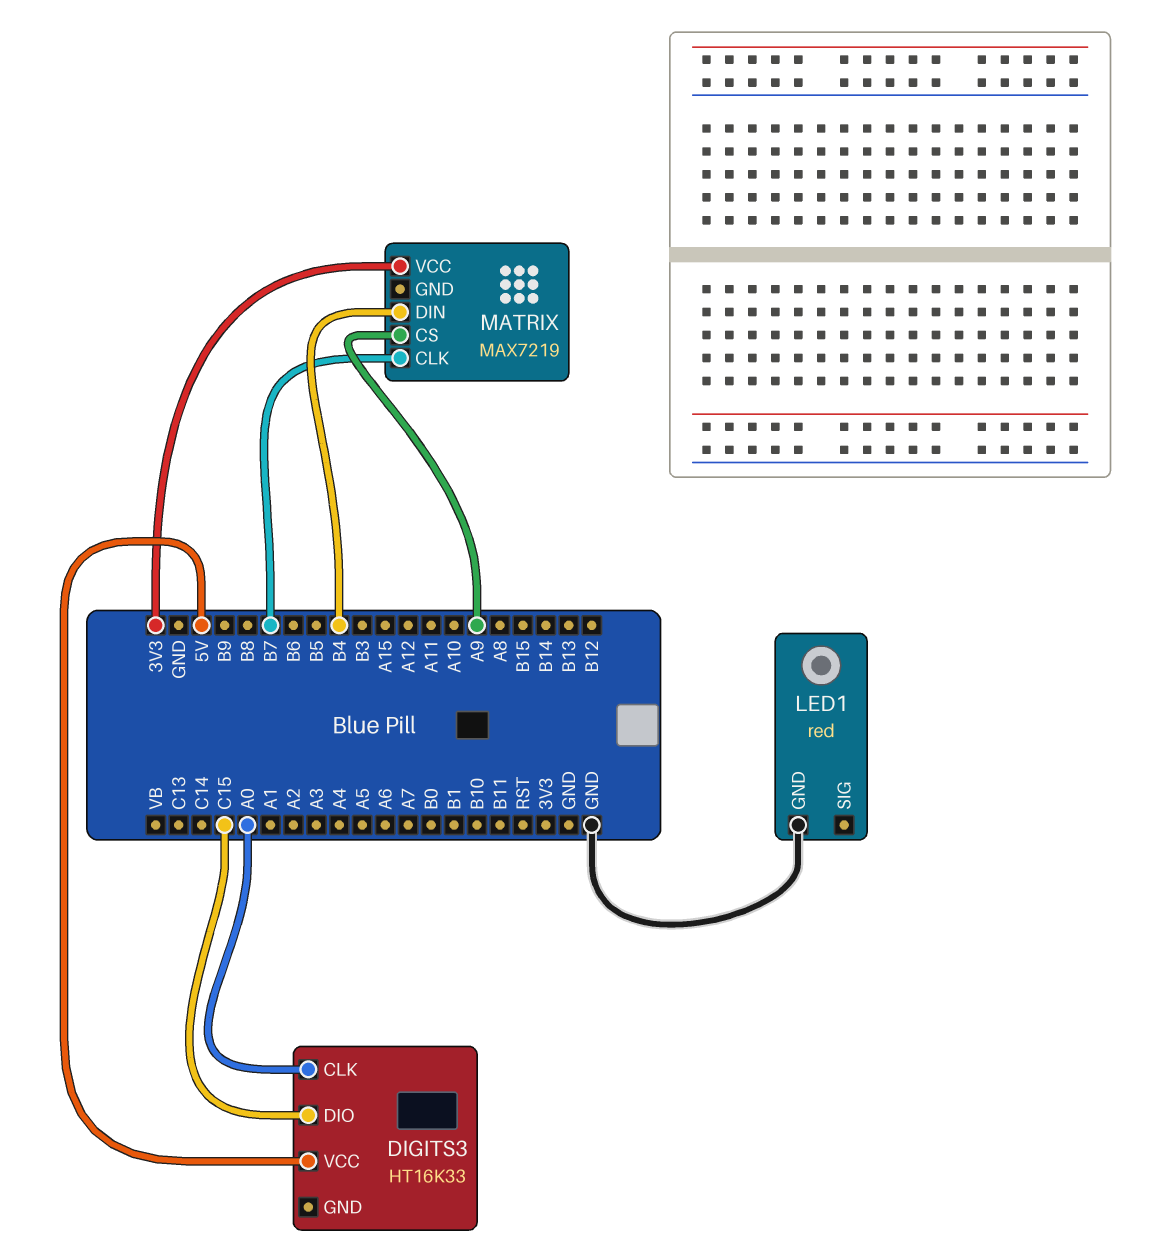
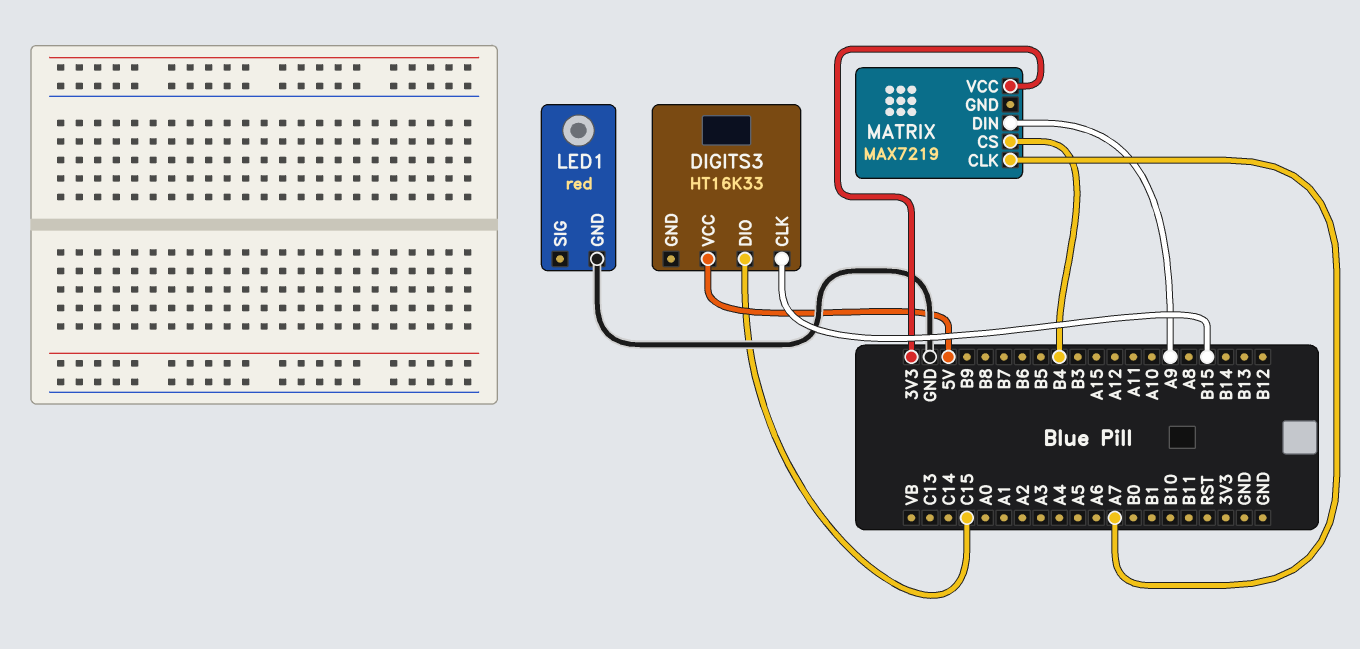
DIGITS3 pin CLK: A0 -> B15
MATRIX pin CLK: B7 -> A7
MATRIX pin CS: A9 -> B4
MATRIX pin DIN: B4 -> A9

